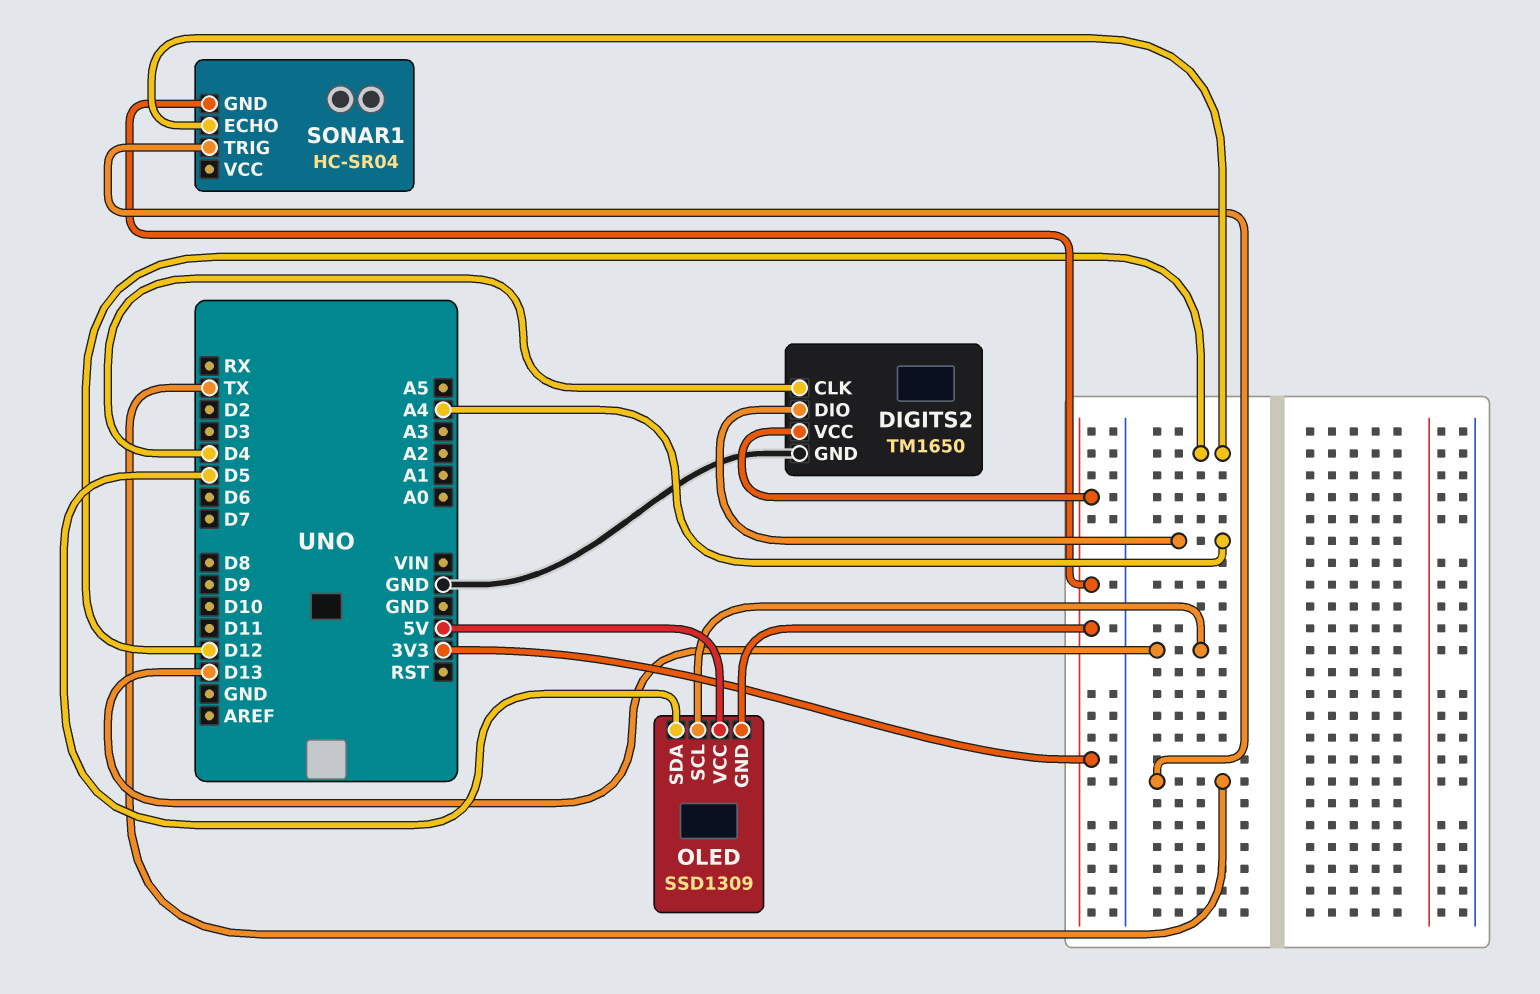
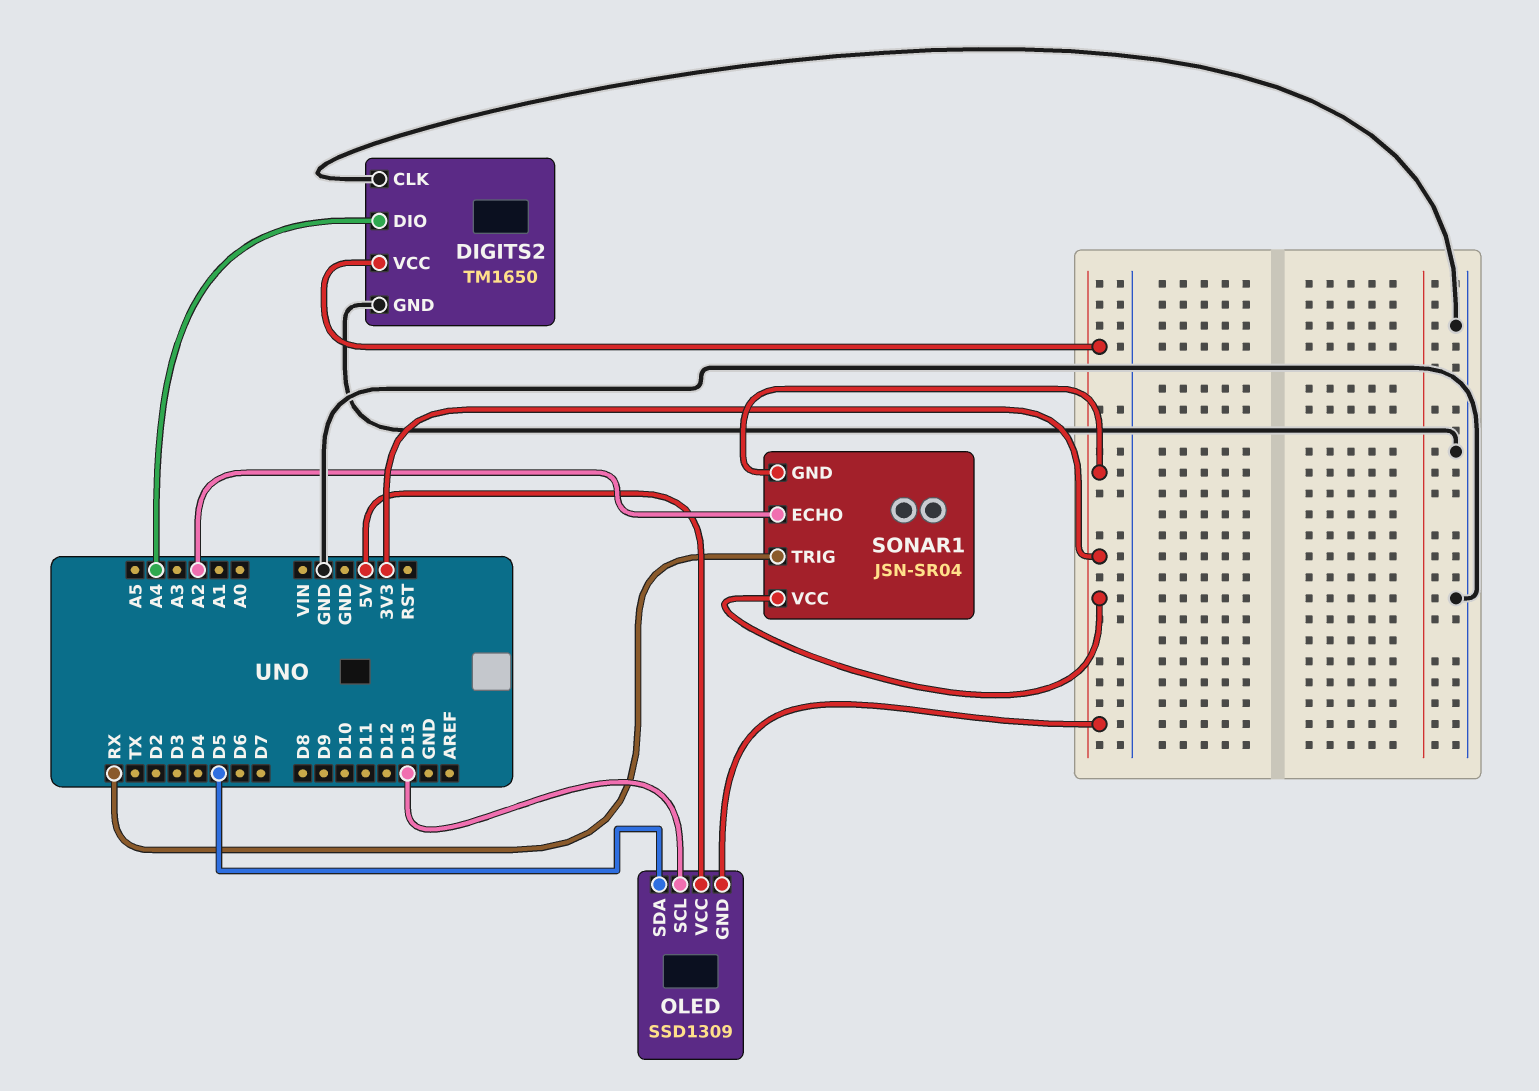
DIGITS2 pin CLK: D4 -> GND
SONAR1: HC-SR04 -> JSN-SR04
SONAR1 pin ECHO: D12 -> A2
SONAR1 pin TRIG: TX -> RX
SONAR1 pin VCC: none -> 3V3

